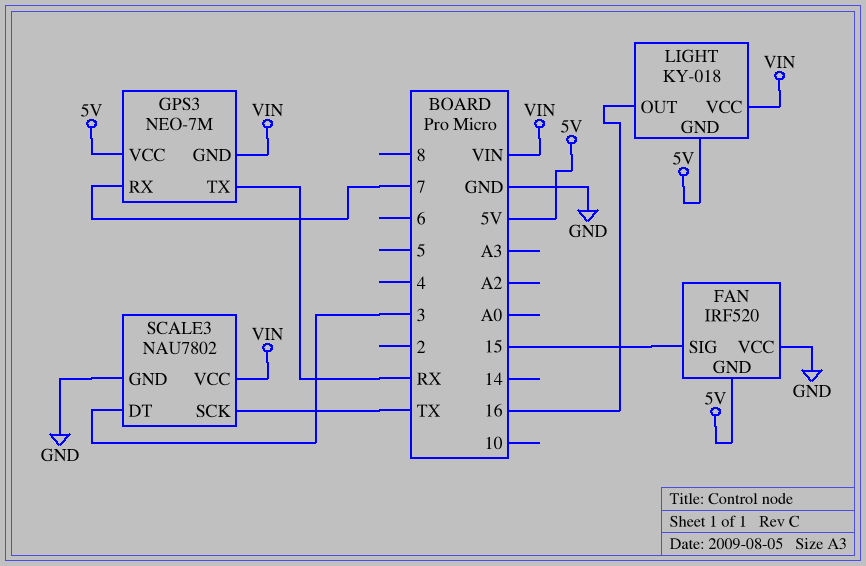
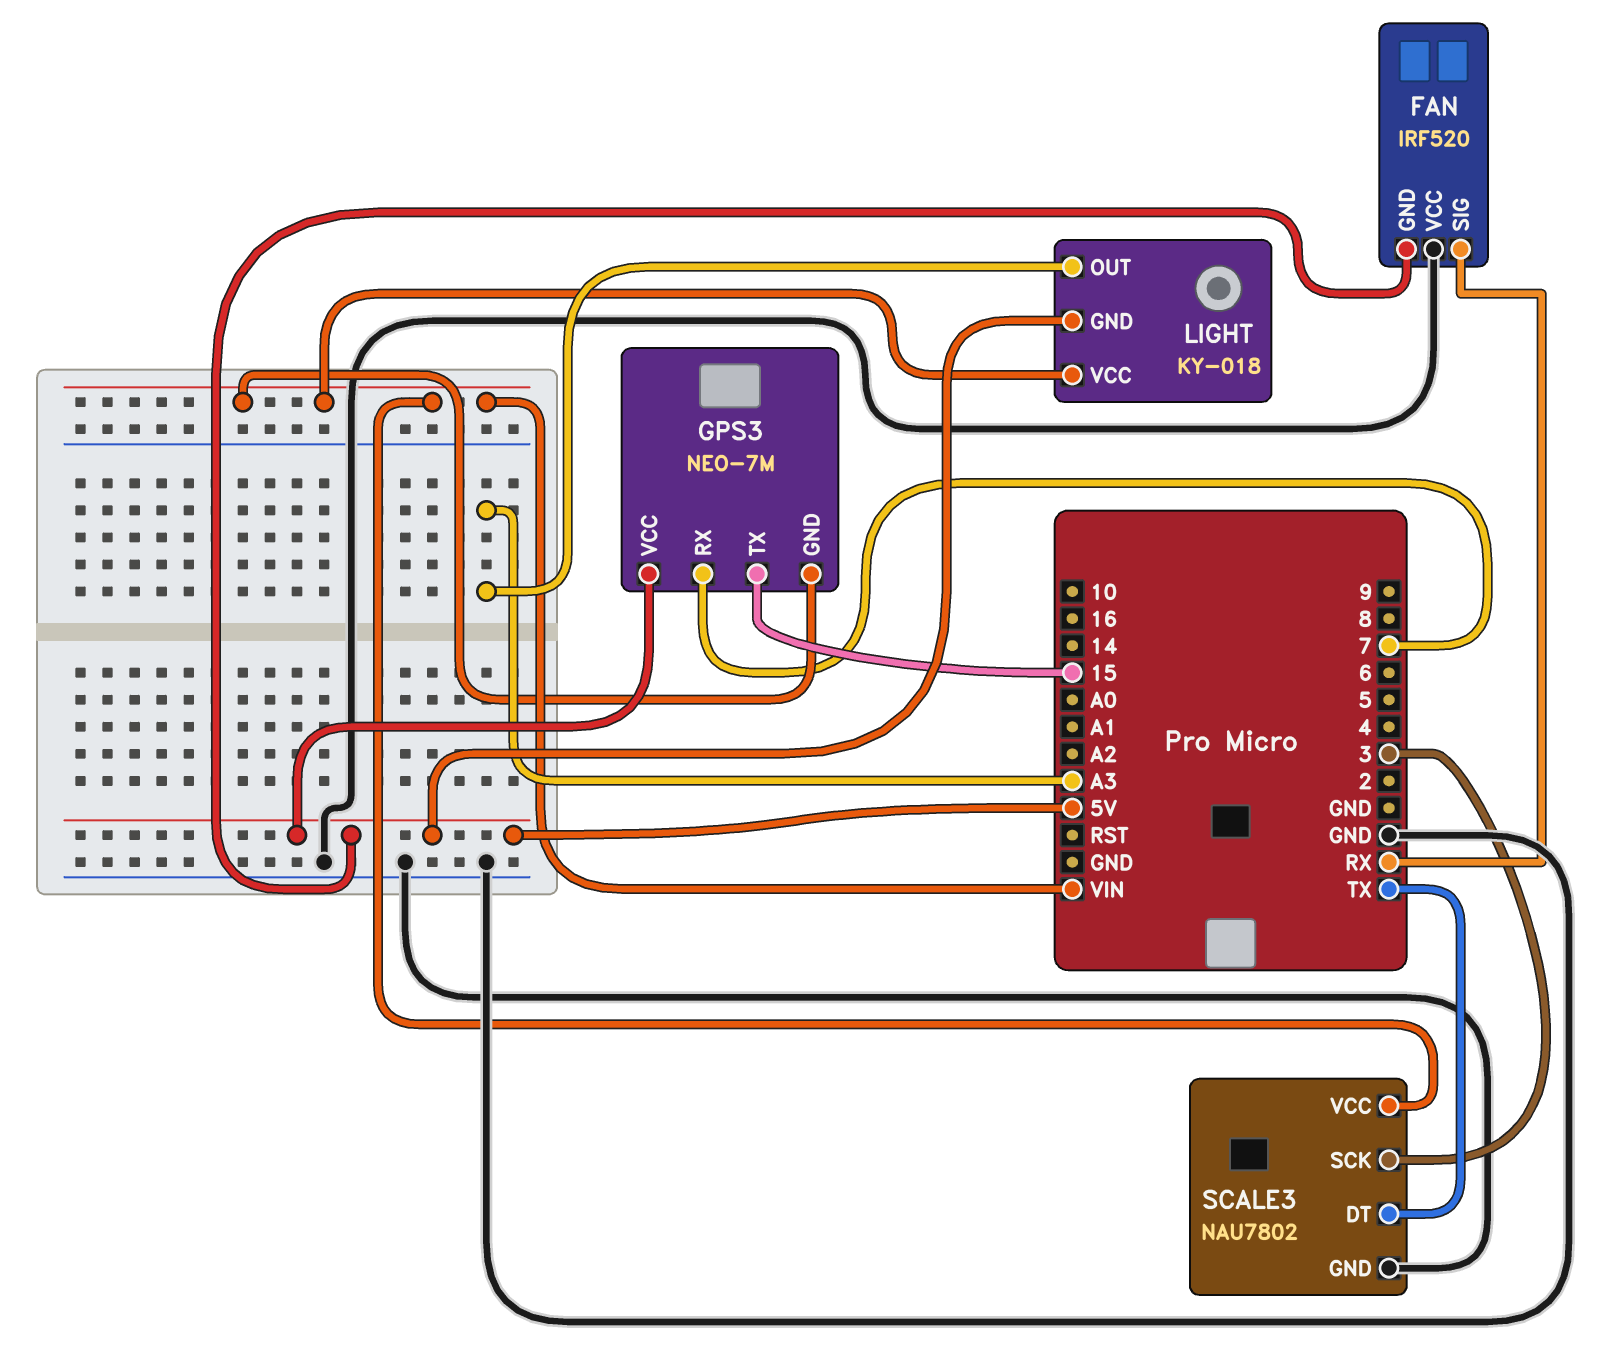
FAN pin SIG: 15 -> RX
GPS3 pin TX: RX -> 15
LIGHT pin OUT: 16 -> A3
SCALE3 pin DT: 3 -> TX
SCALE3 pin SCK: TX -> 3

